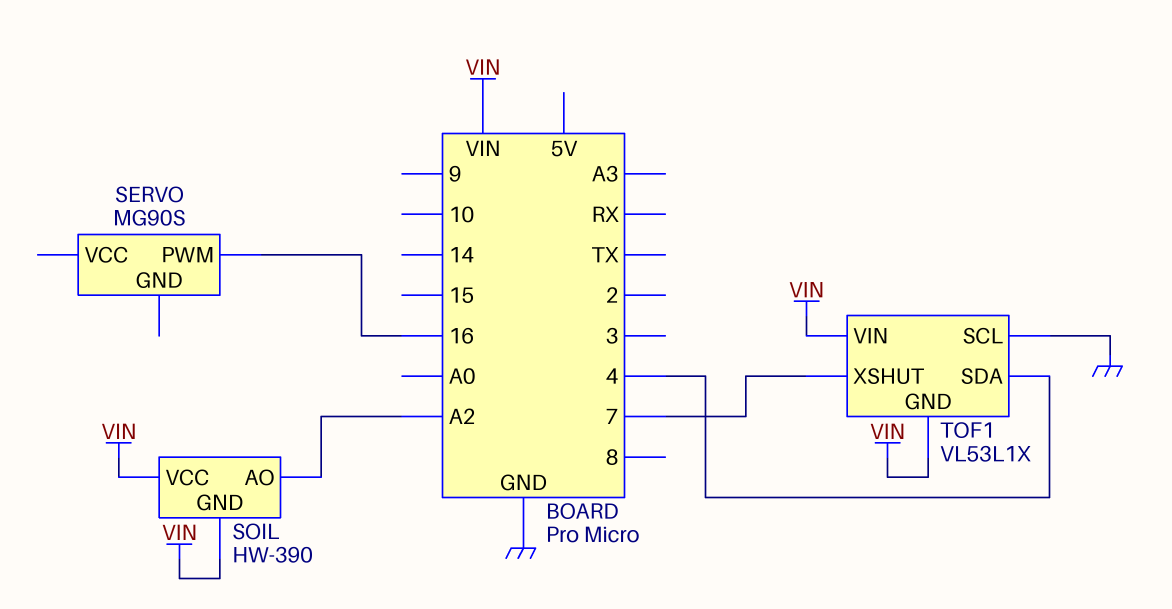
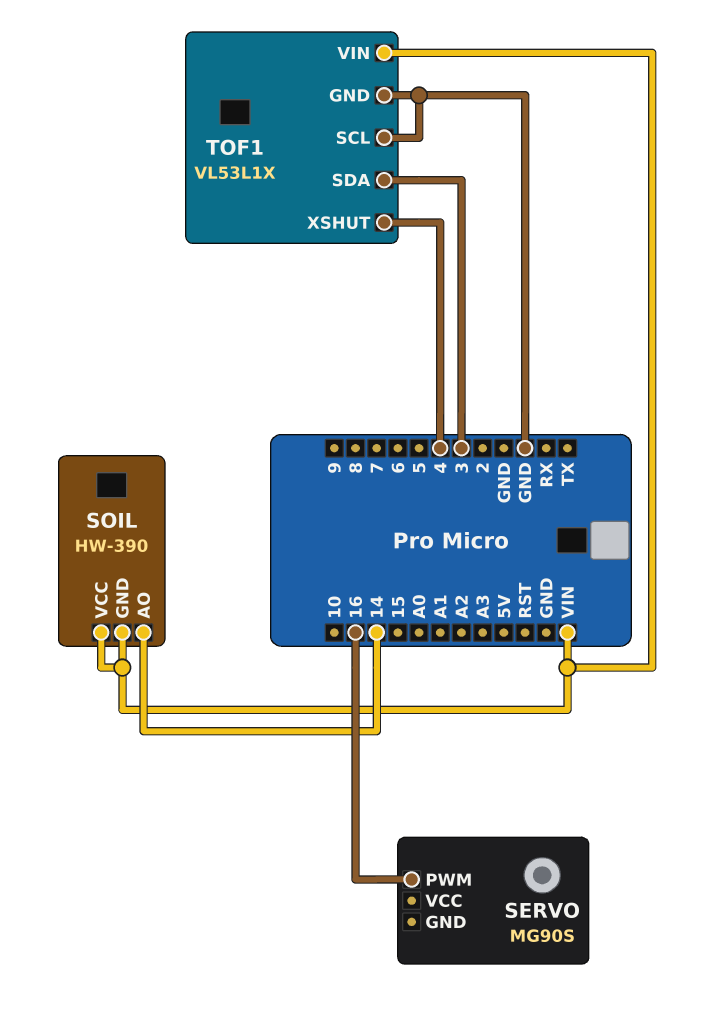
SOIL pin AO: A2 -> 14
TOF1 pin GND: VIN -> GND
TOF1 pin SDA: 4 -> 3
TOF1 pin XSHUT: 7 -> 4

